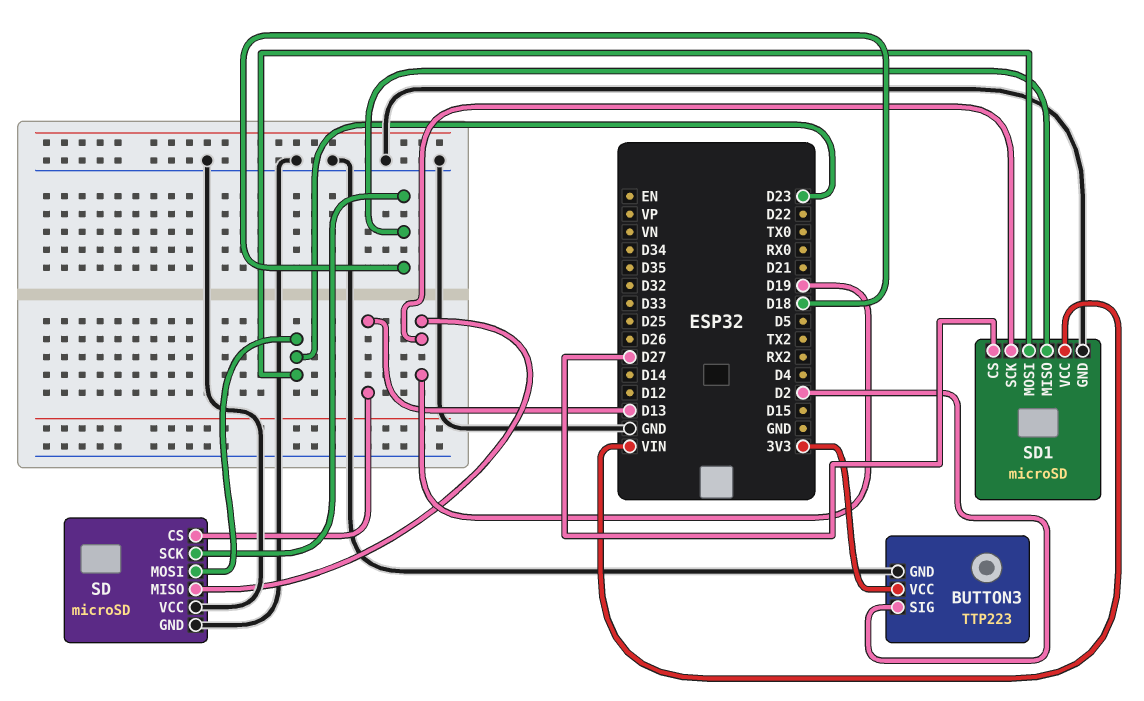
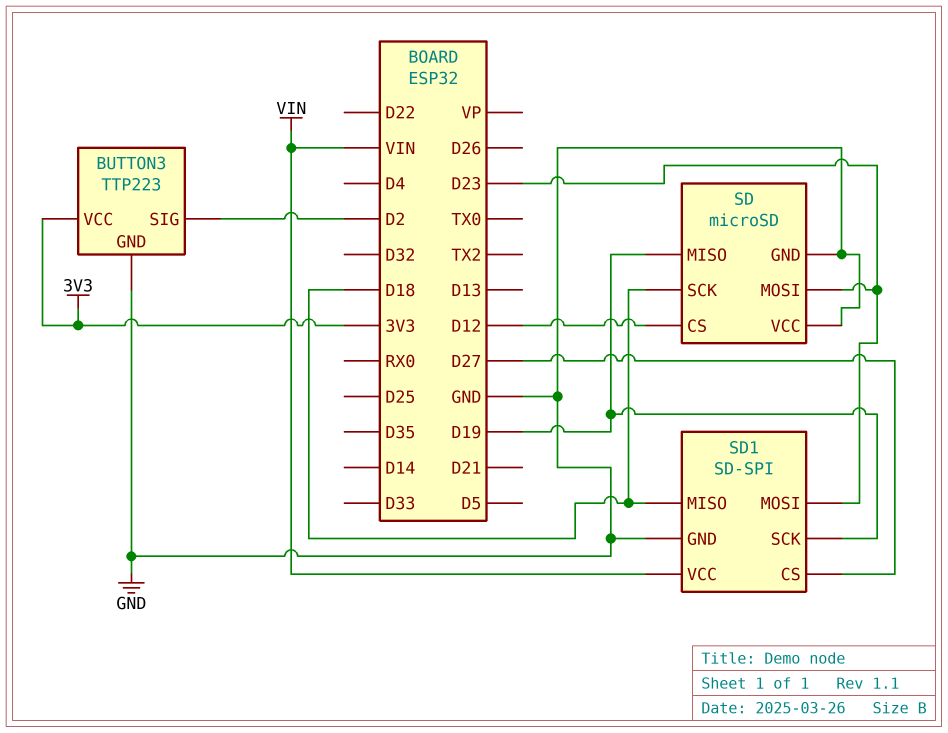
SD pin CS: D13 -> D12
SD1: microSD -> SD-SPI

